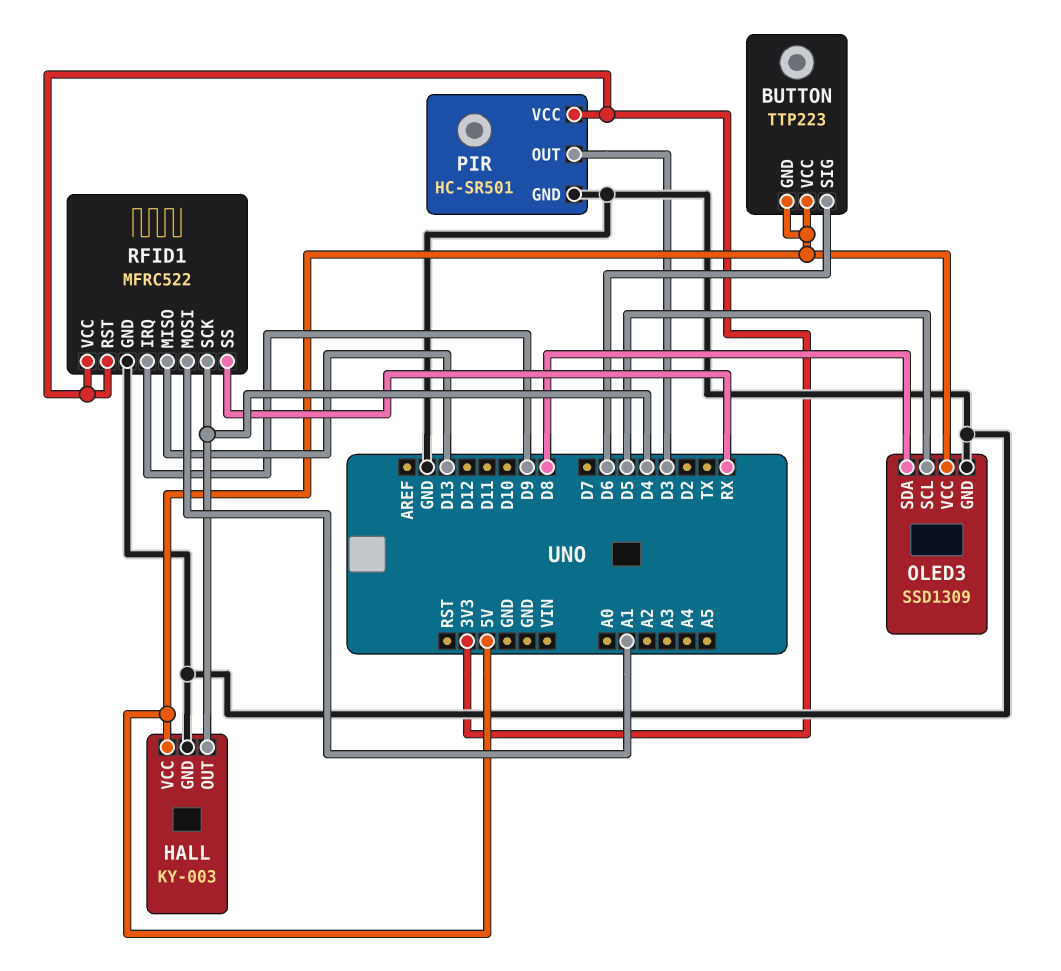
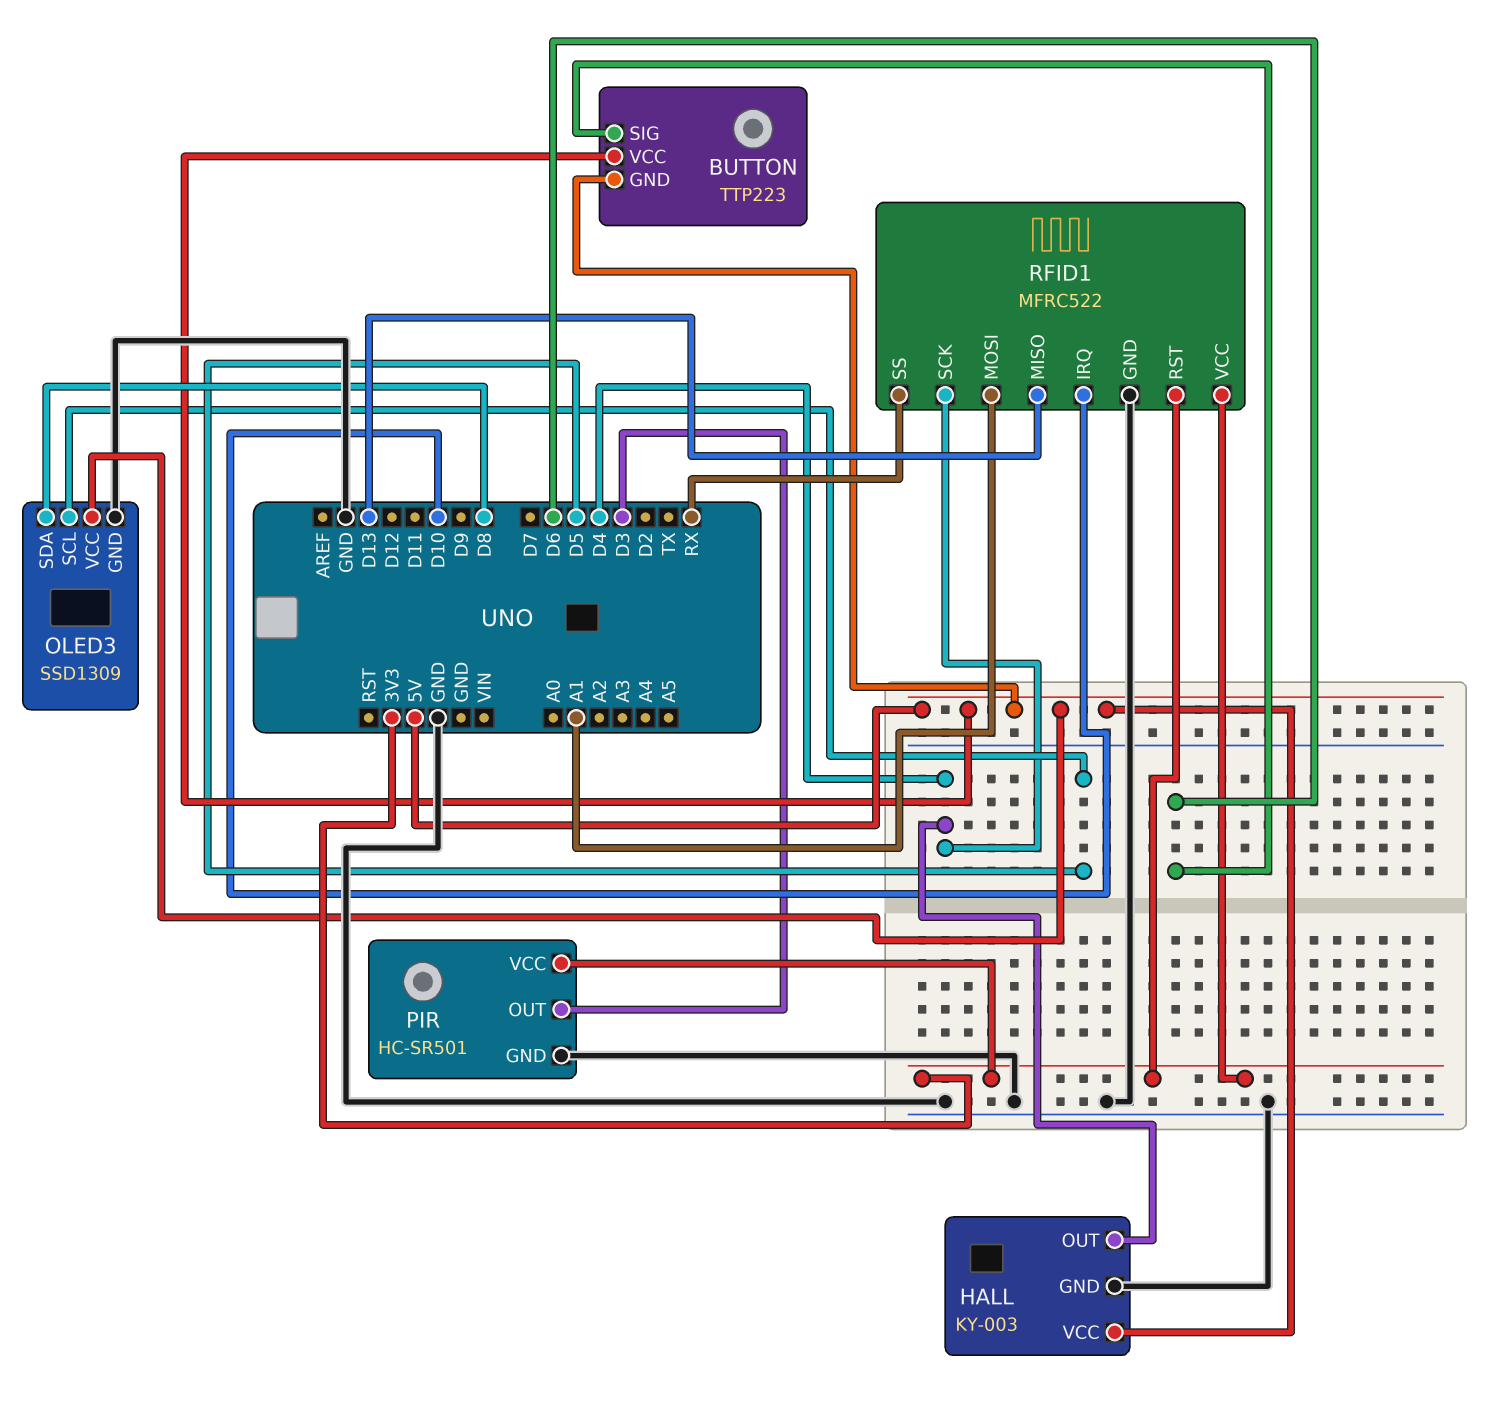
RFID1 pin IRQ: D9 -> D10

